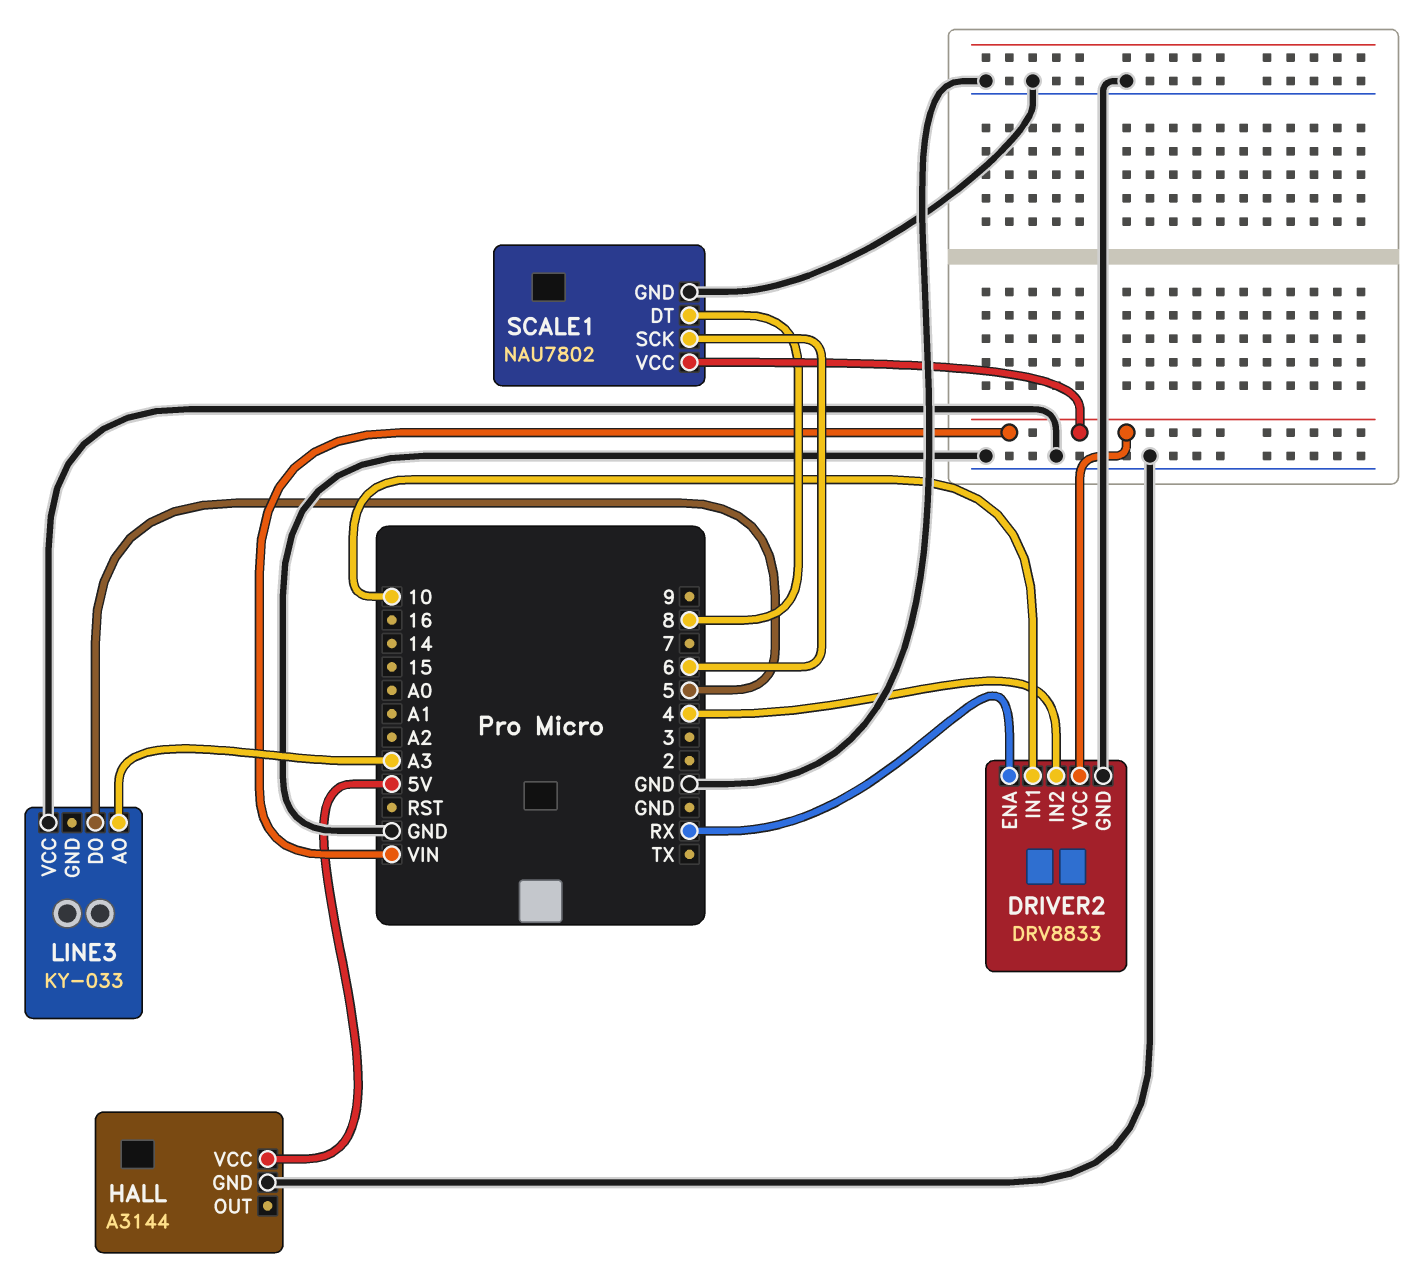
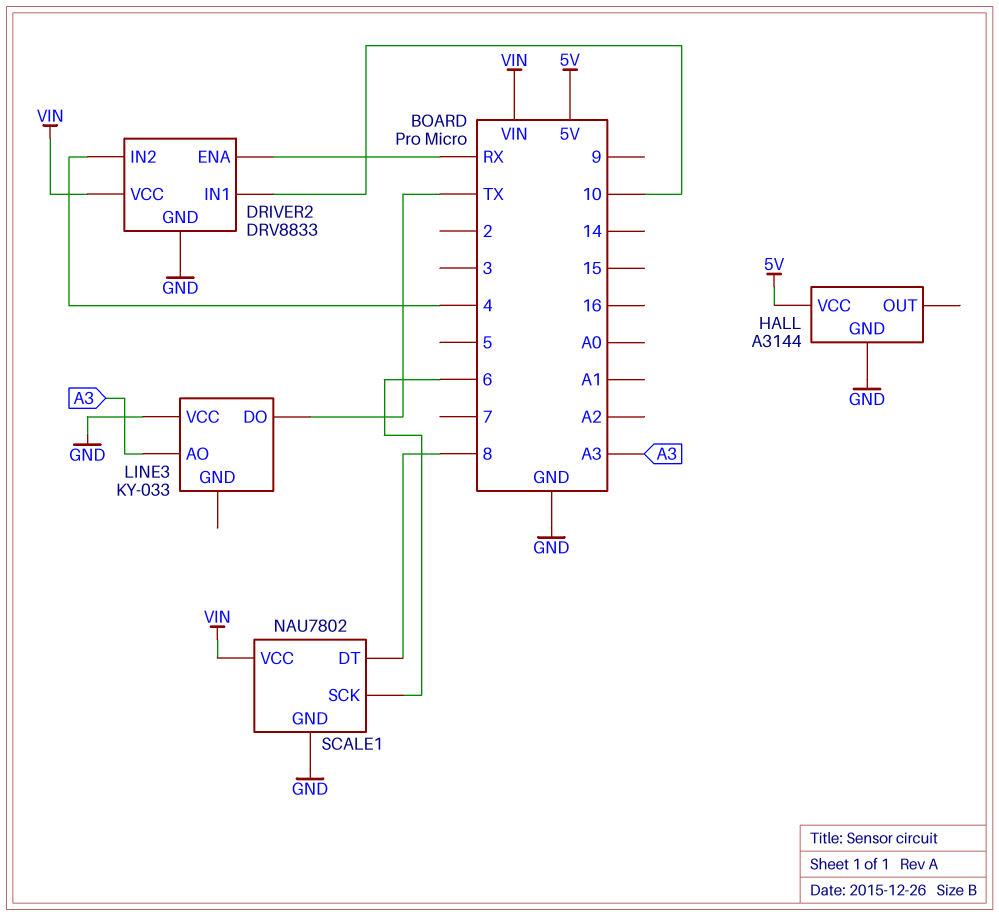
LINE3 pin DO: 5 -> TX

